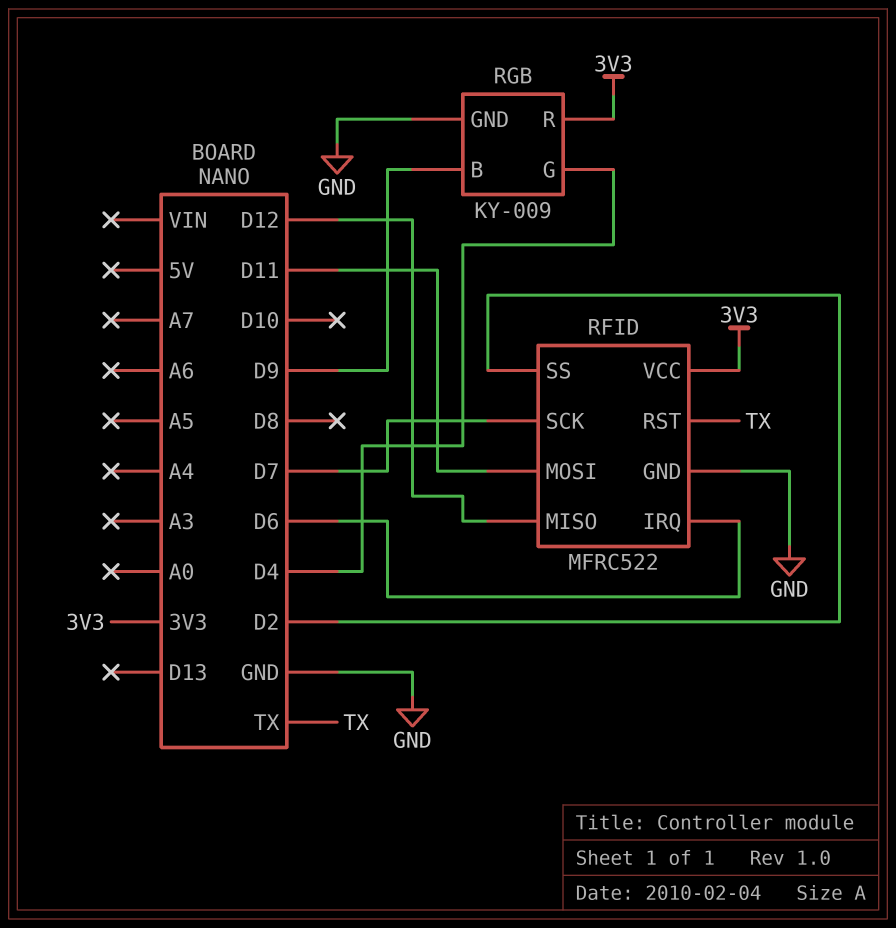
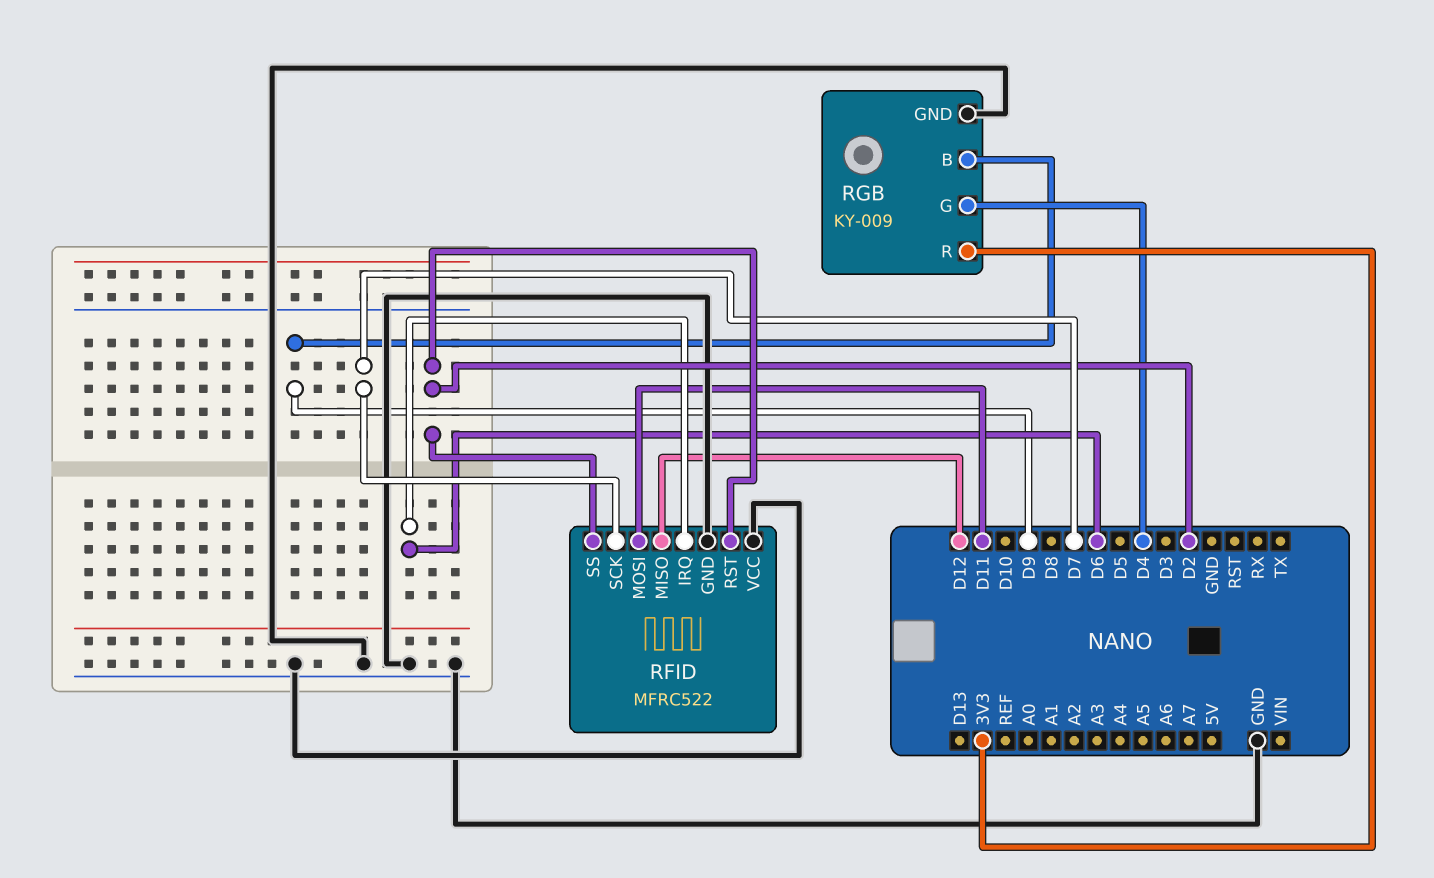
RFID pin RST: TX -> D2
RFID pin VCC: 3V3 -> GND

